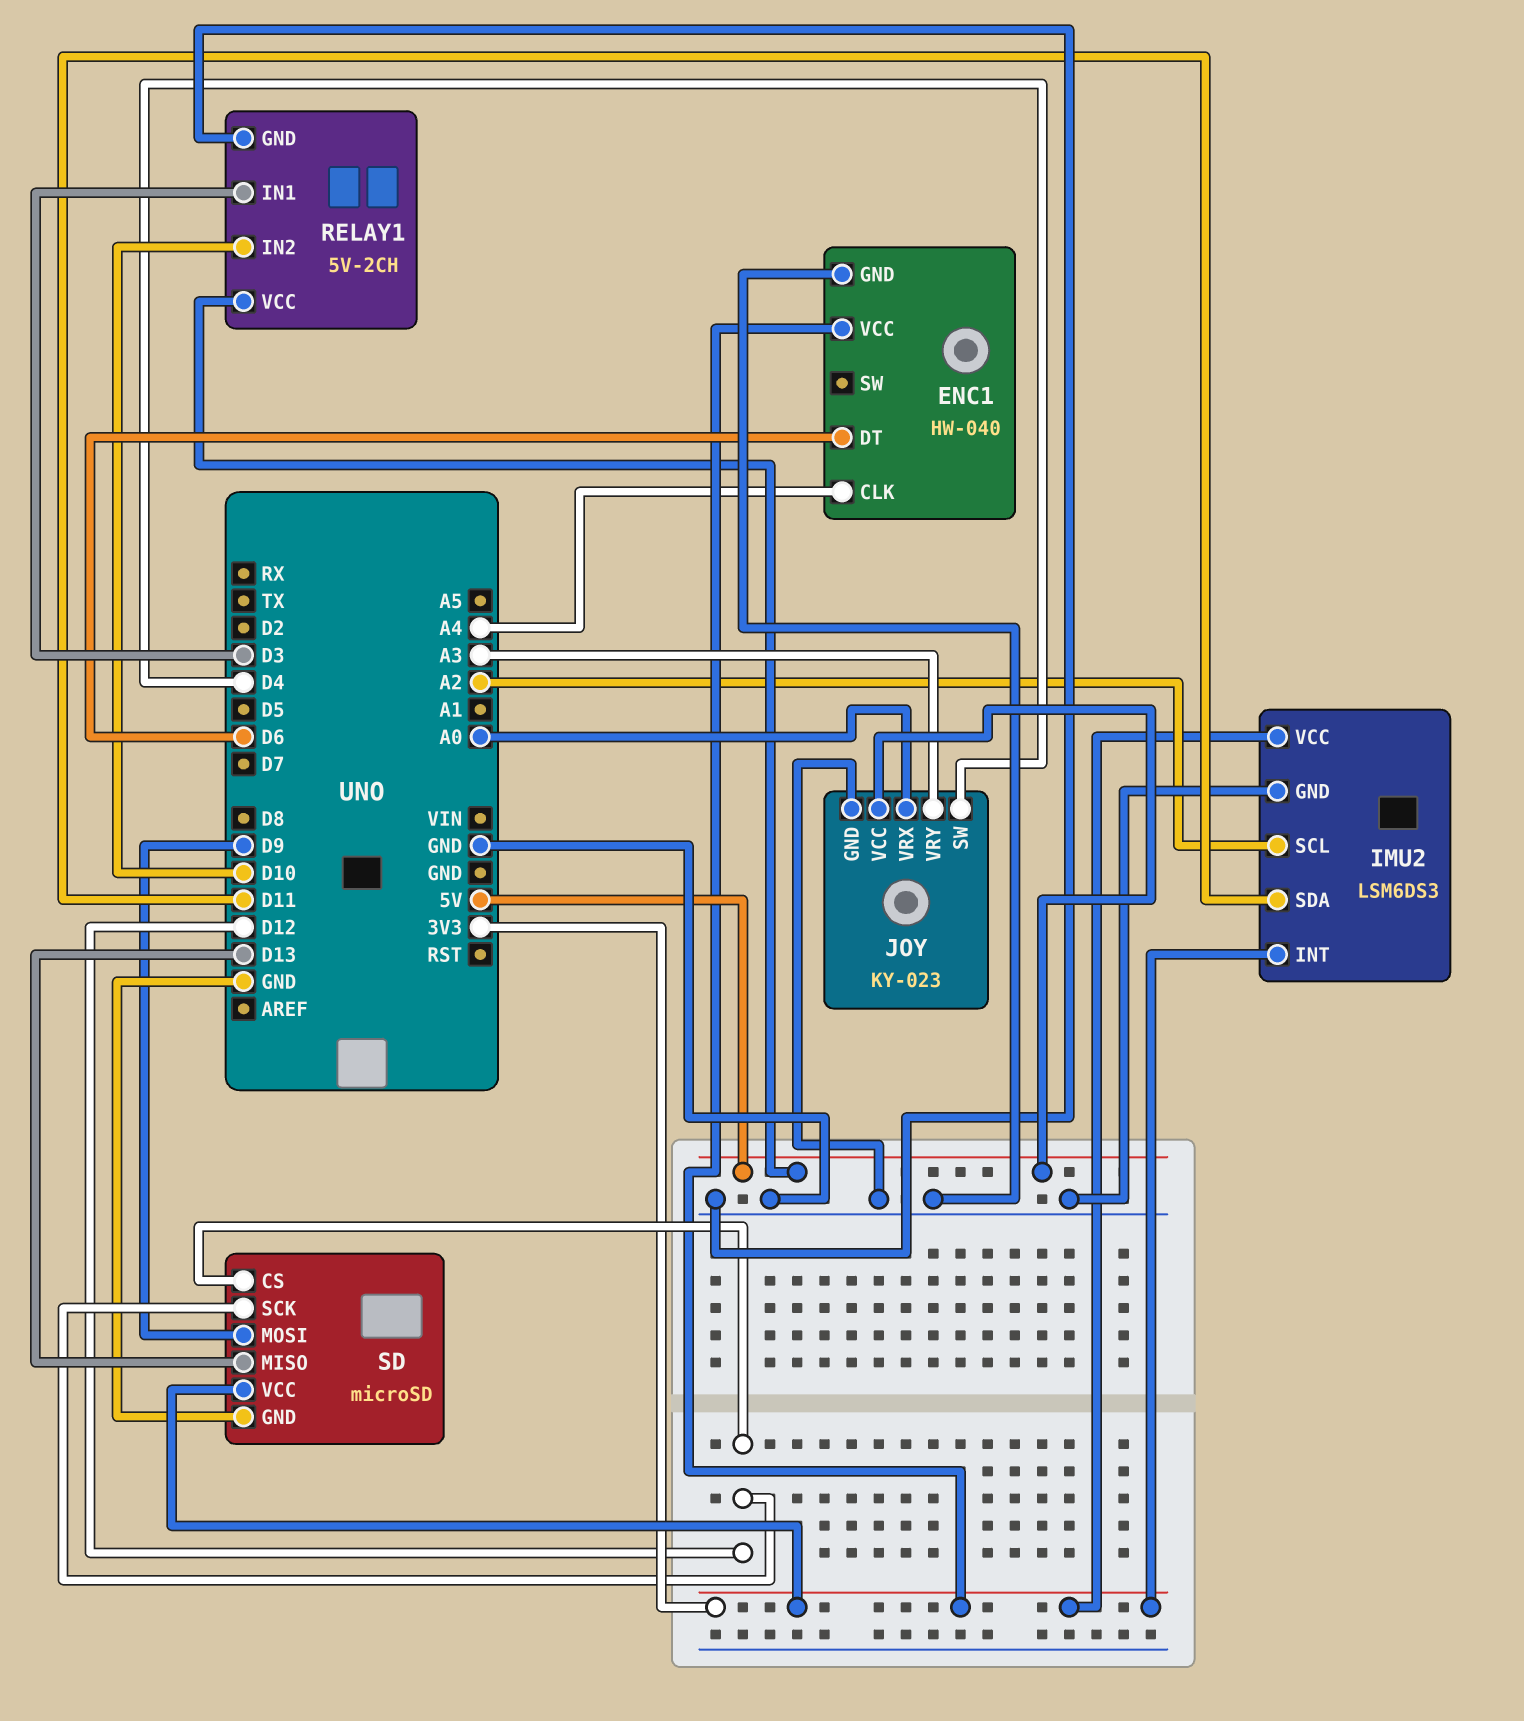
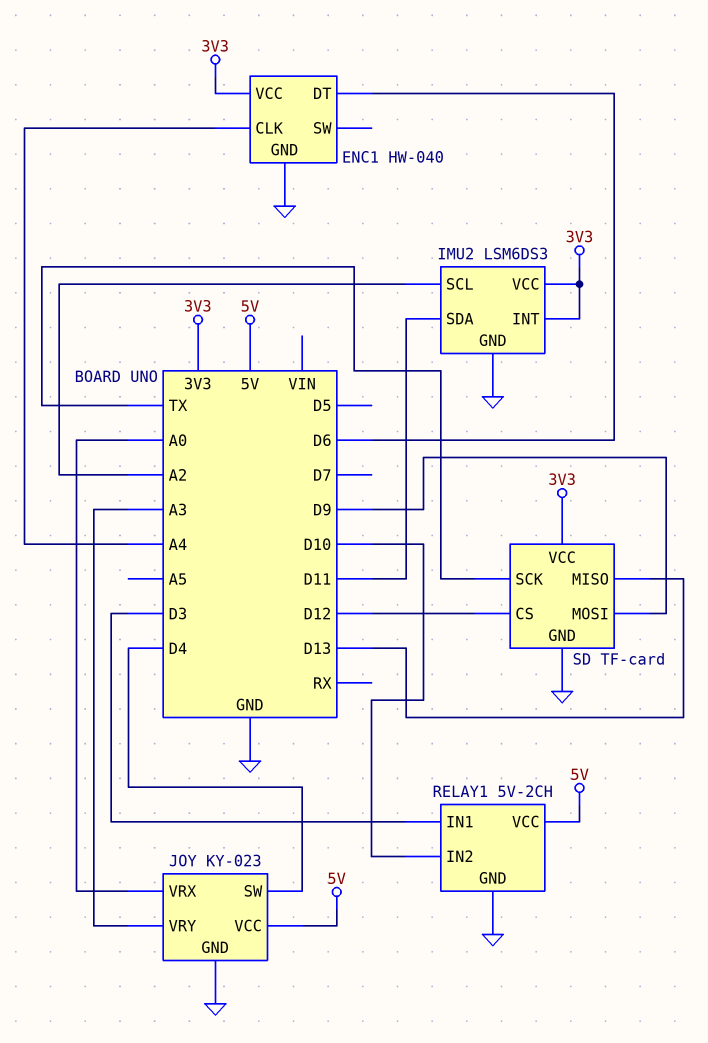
SD: microSD -> TF-card
SD pin SCK: D12 -> TX

